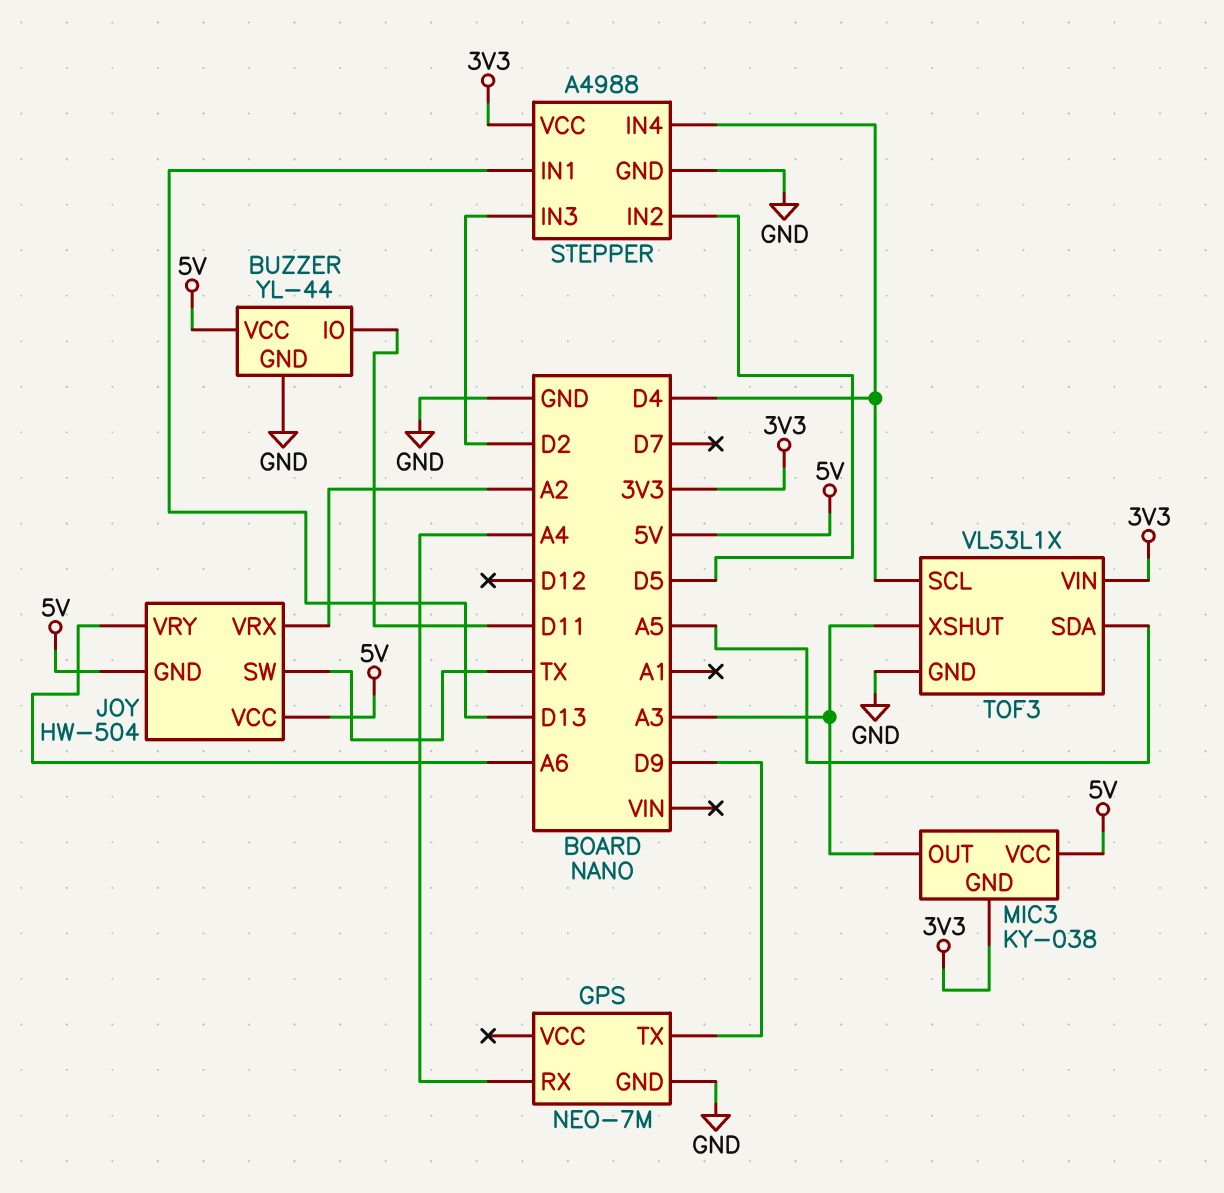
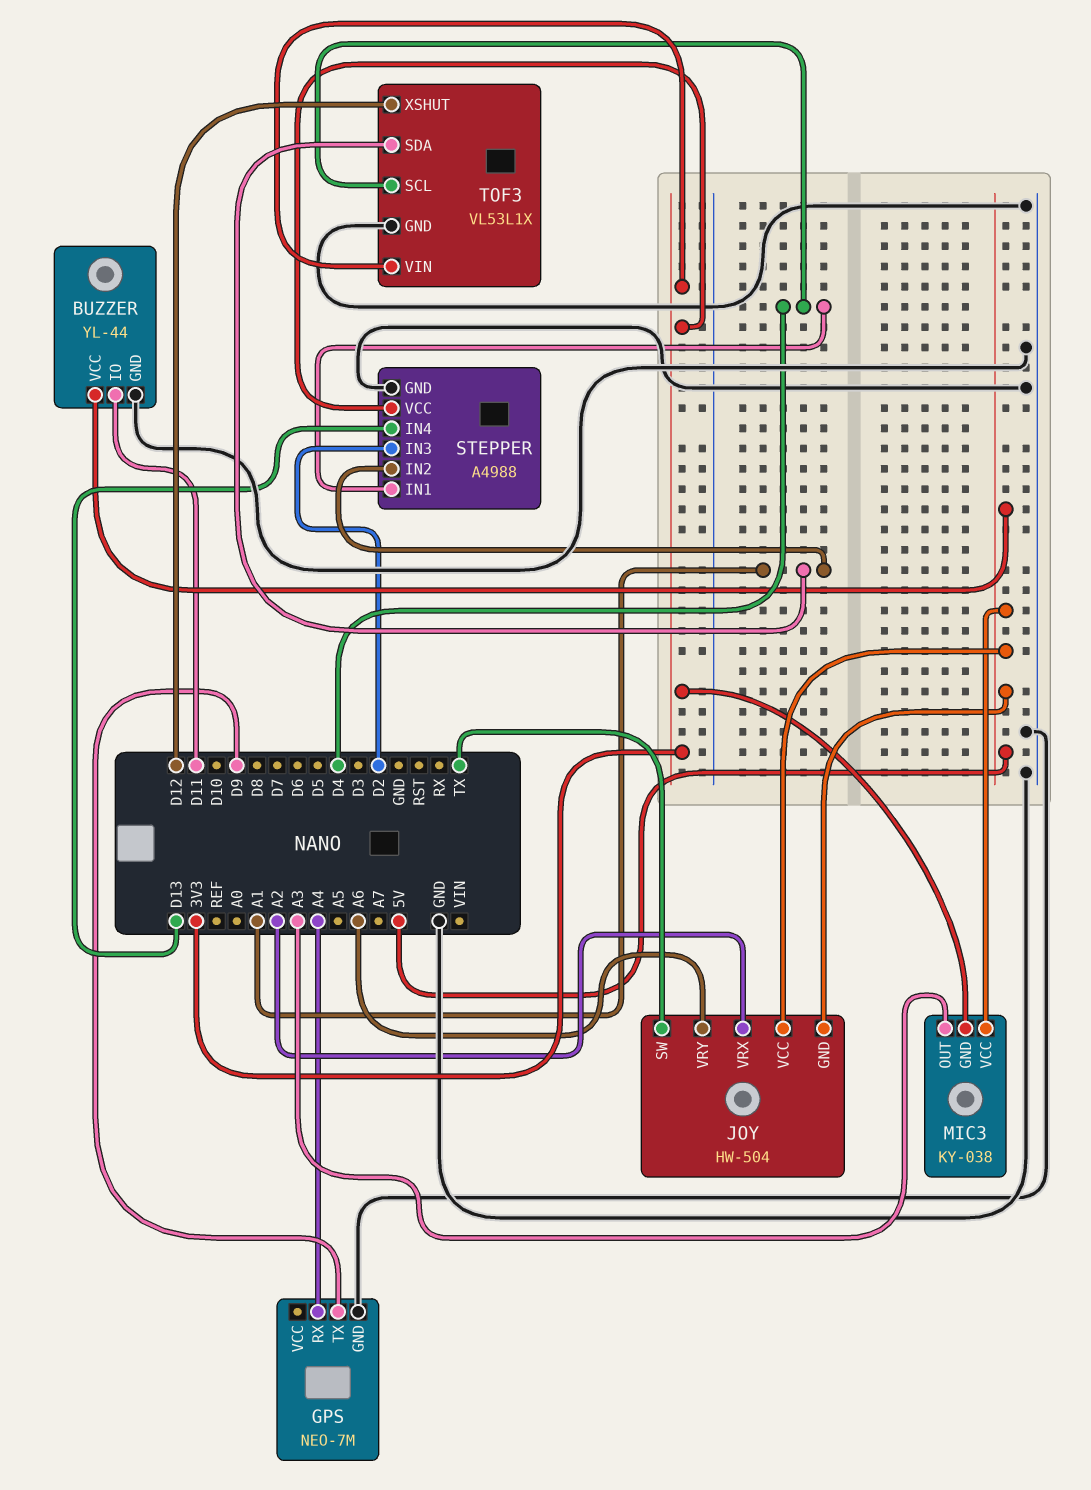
STEPPER pin IN1: D13 -> D4
STEPPER pin IN2: D5 -> A1
STEPPER pin IN4: D4 -> D13
TOF3 pin SDA: A5 -> A1
TOF3 pin XSHUT: A3 -> D12

